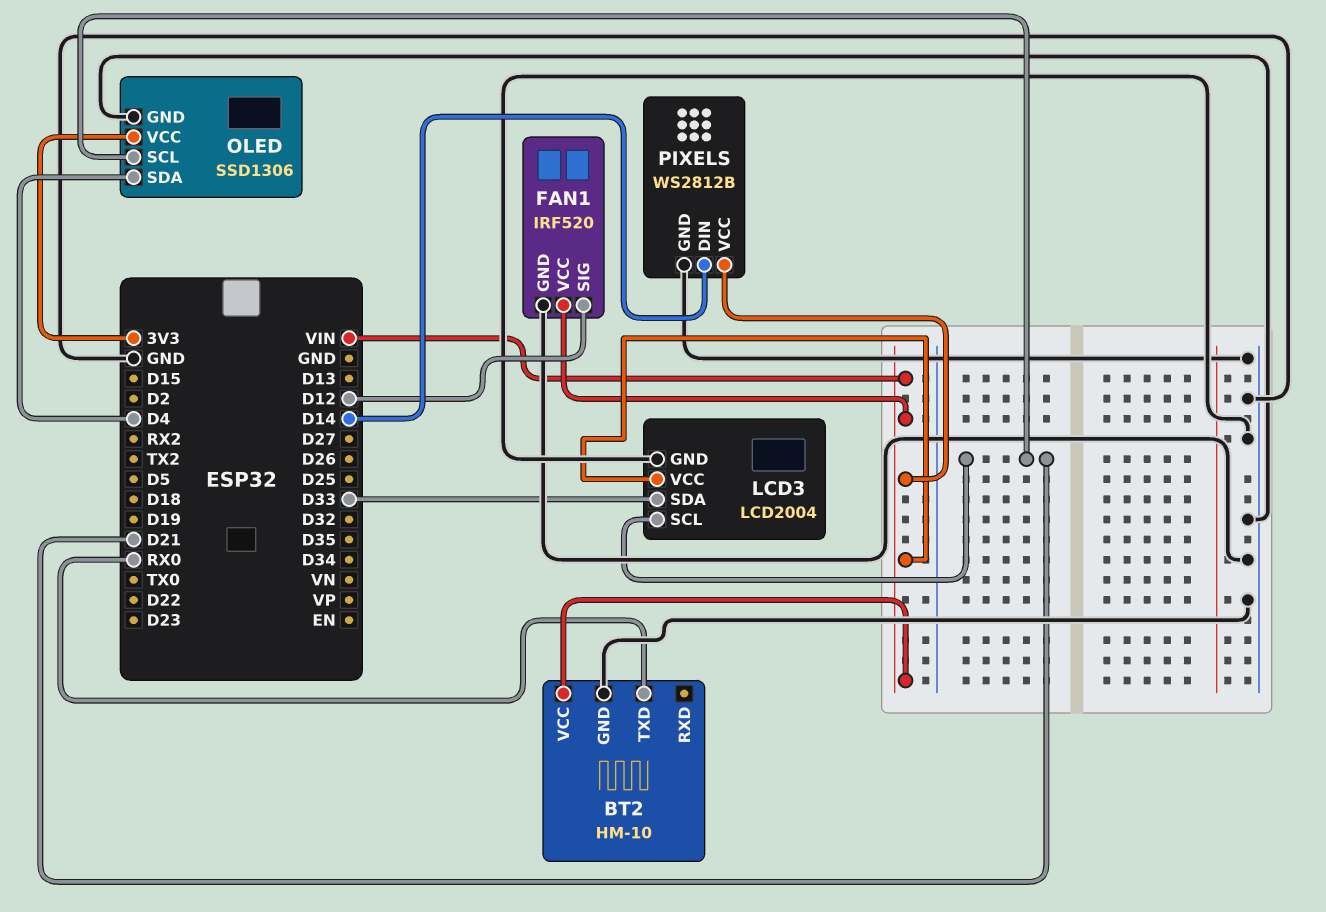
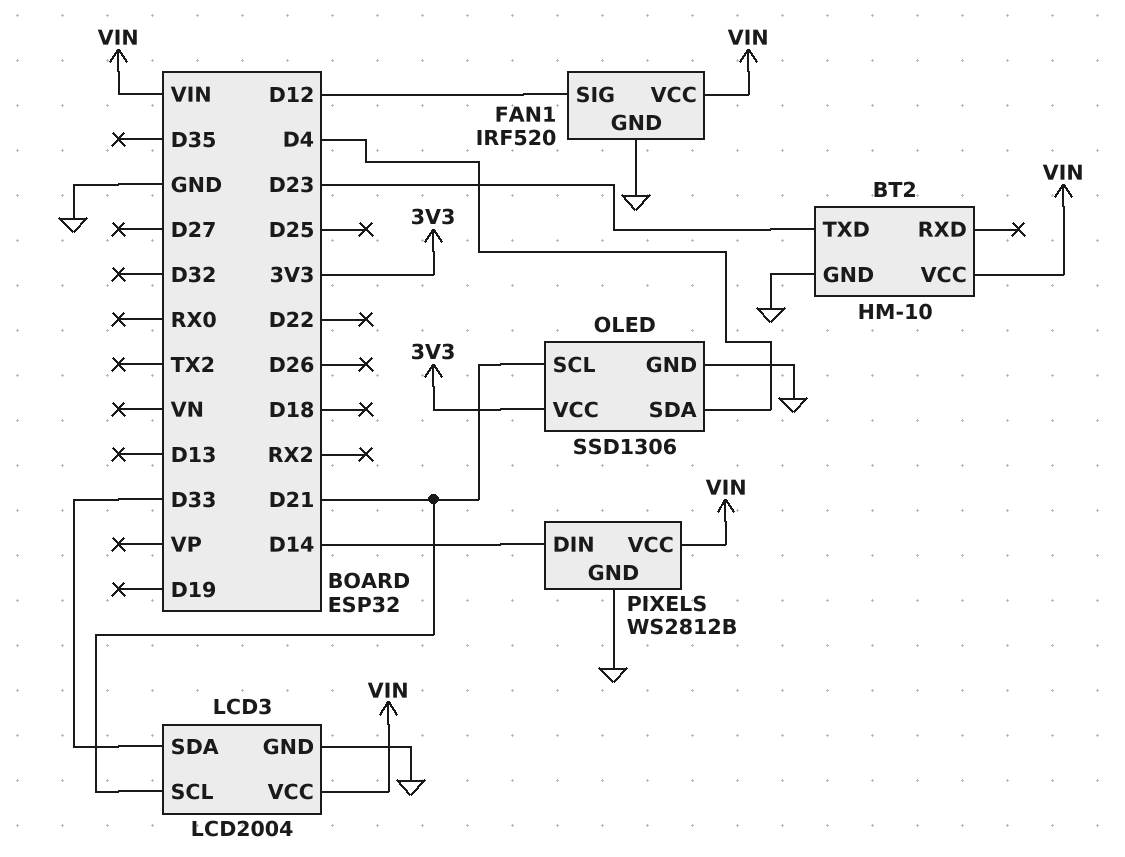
BT2 pin TXD: RX0 -> D23

